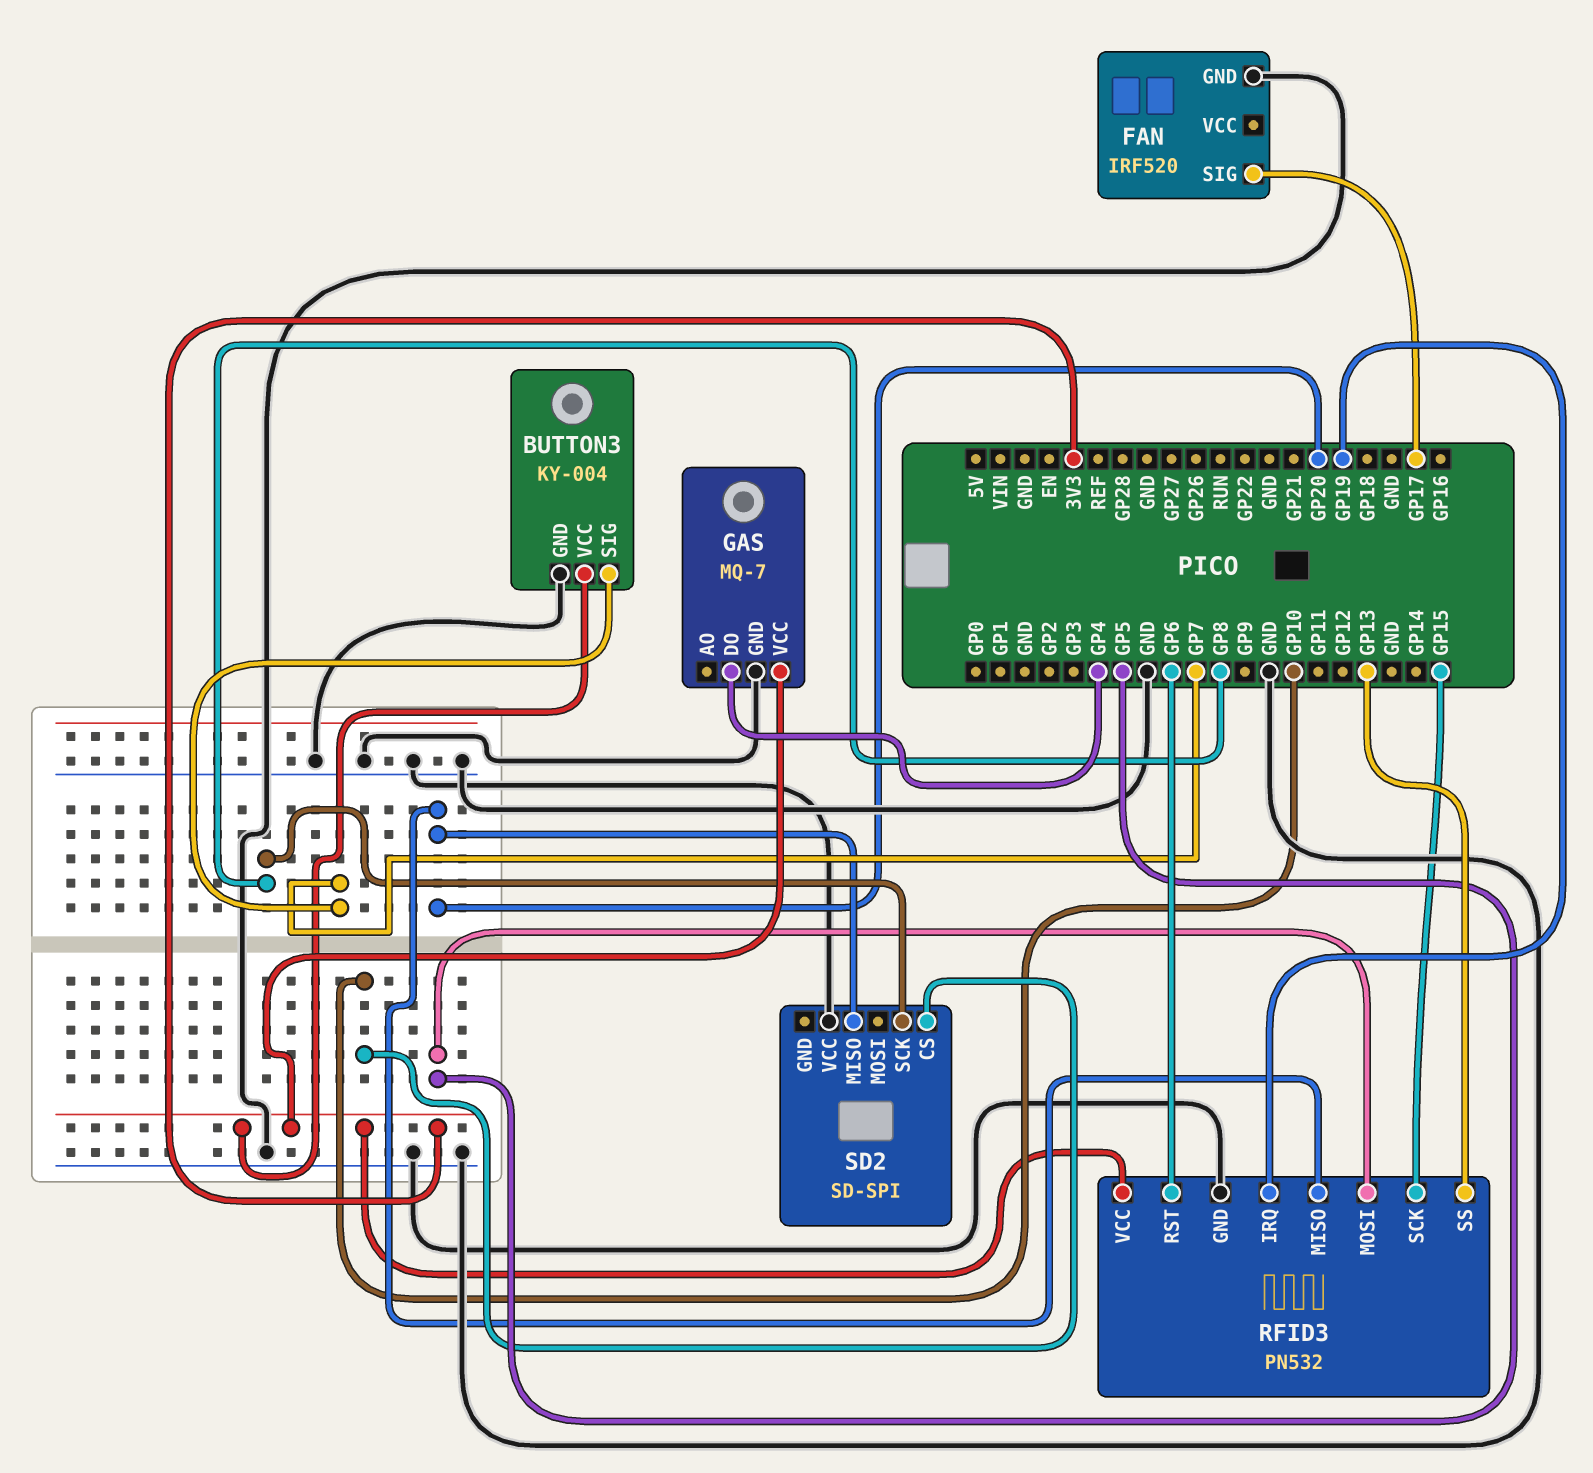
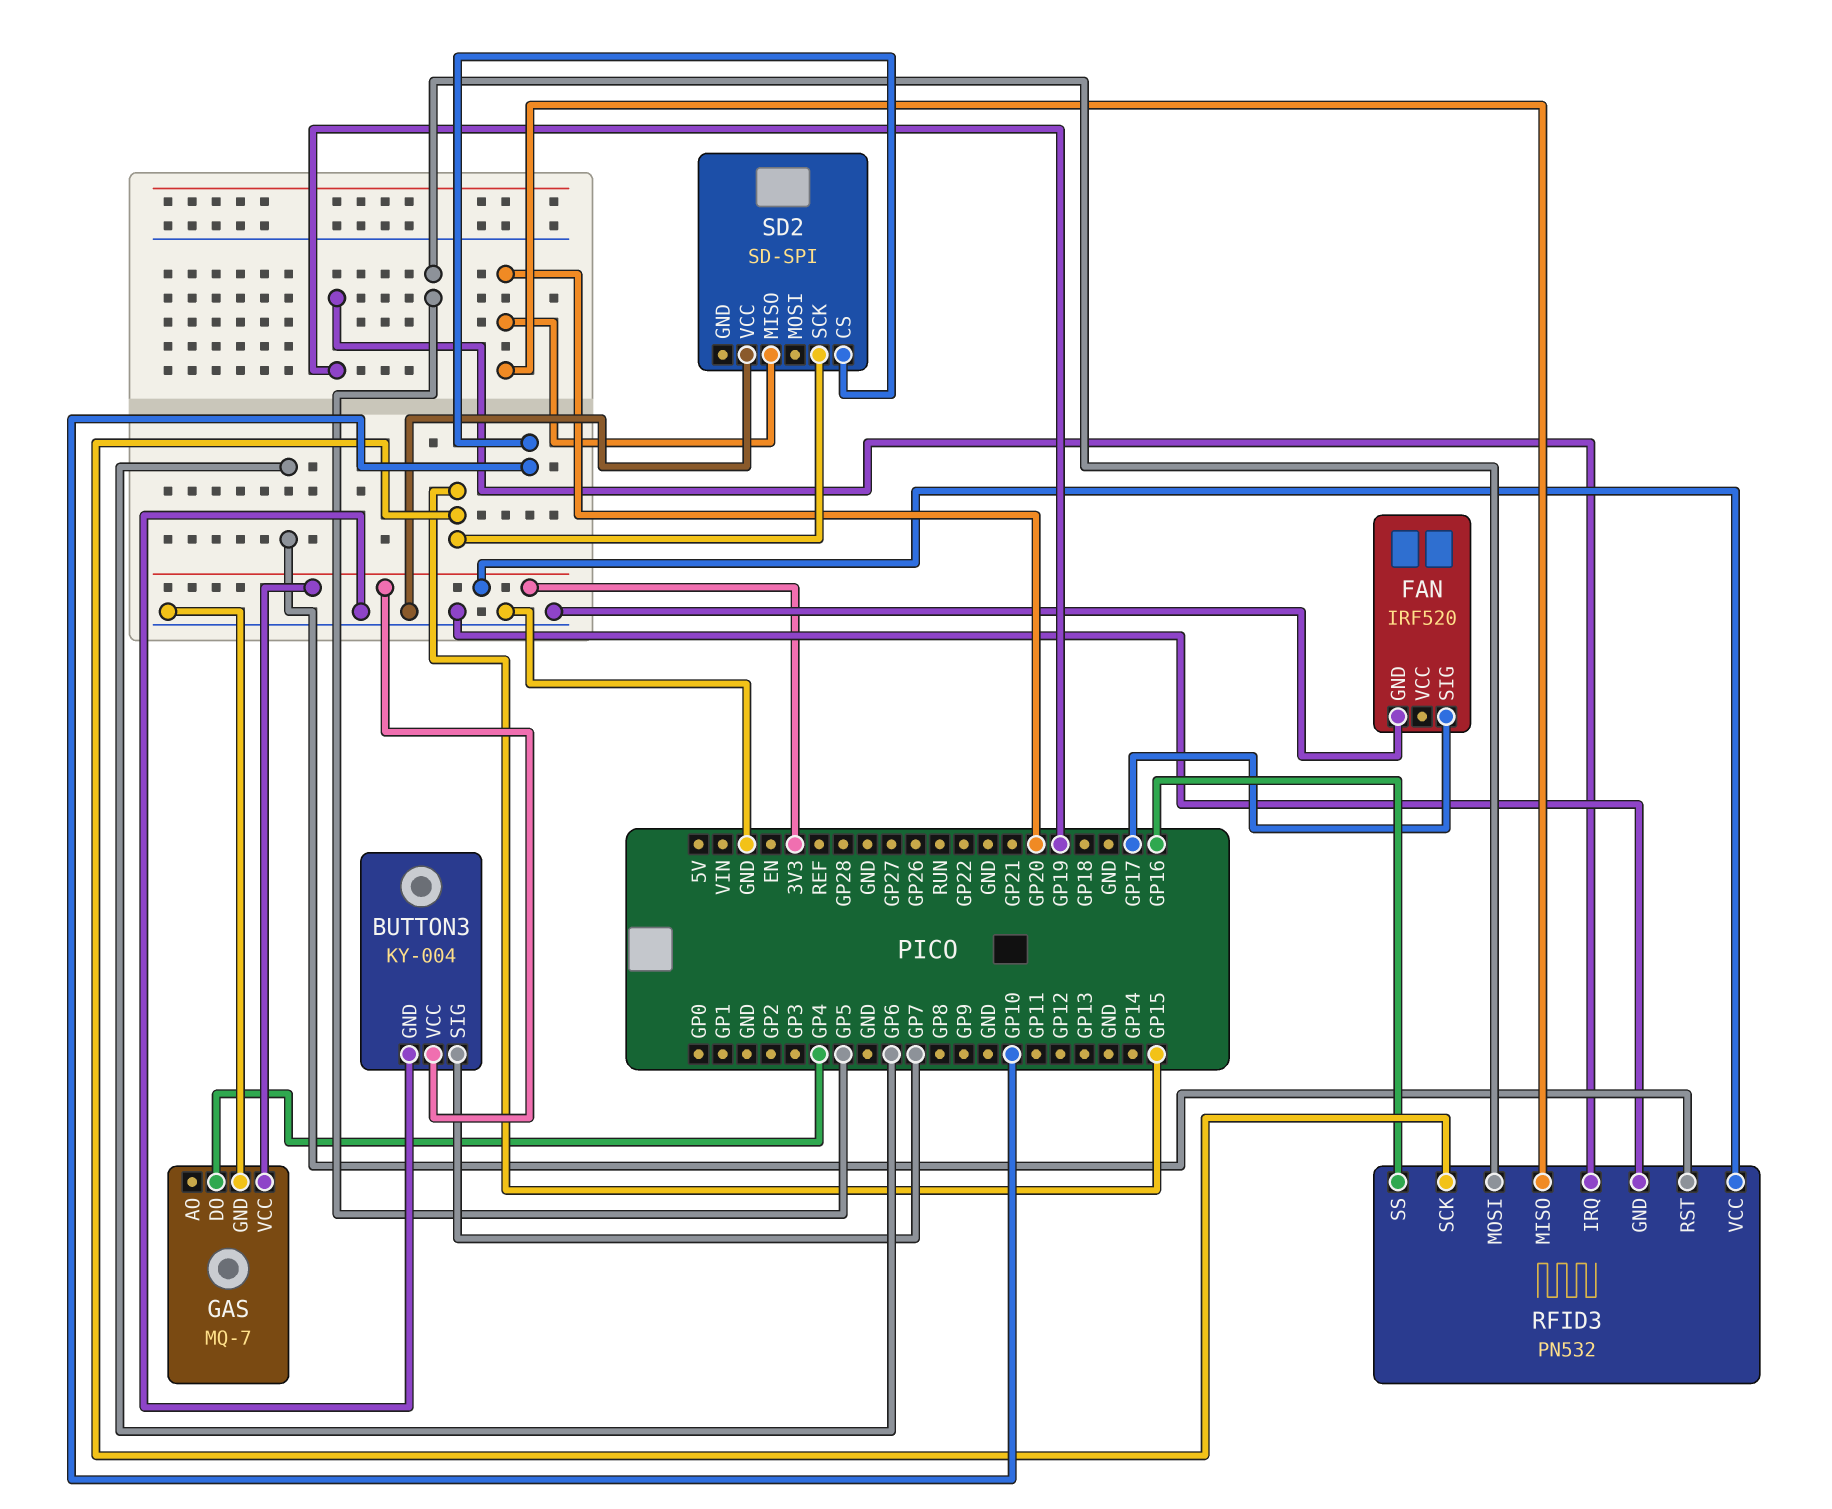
RFID3 pin SS: GP13 -> GP16
SD2 pin SCK: GP8 -> GP15

